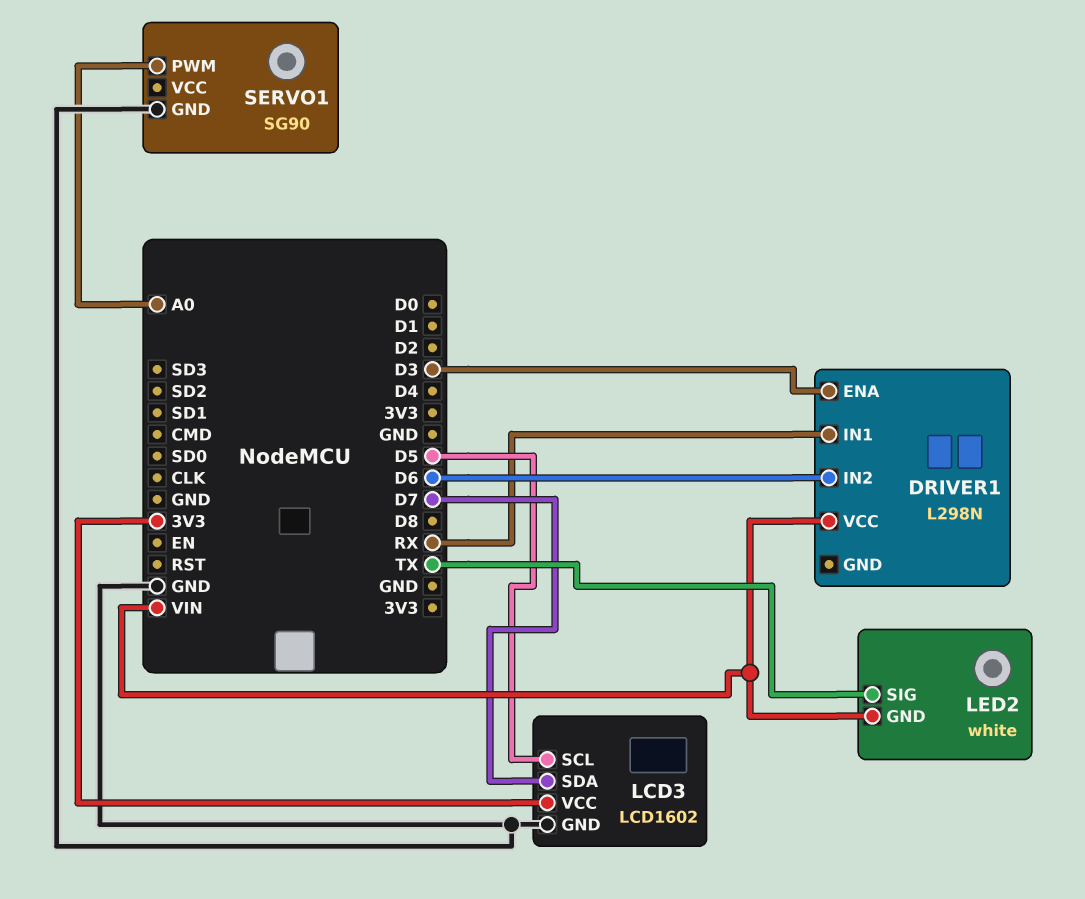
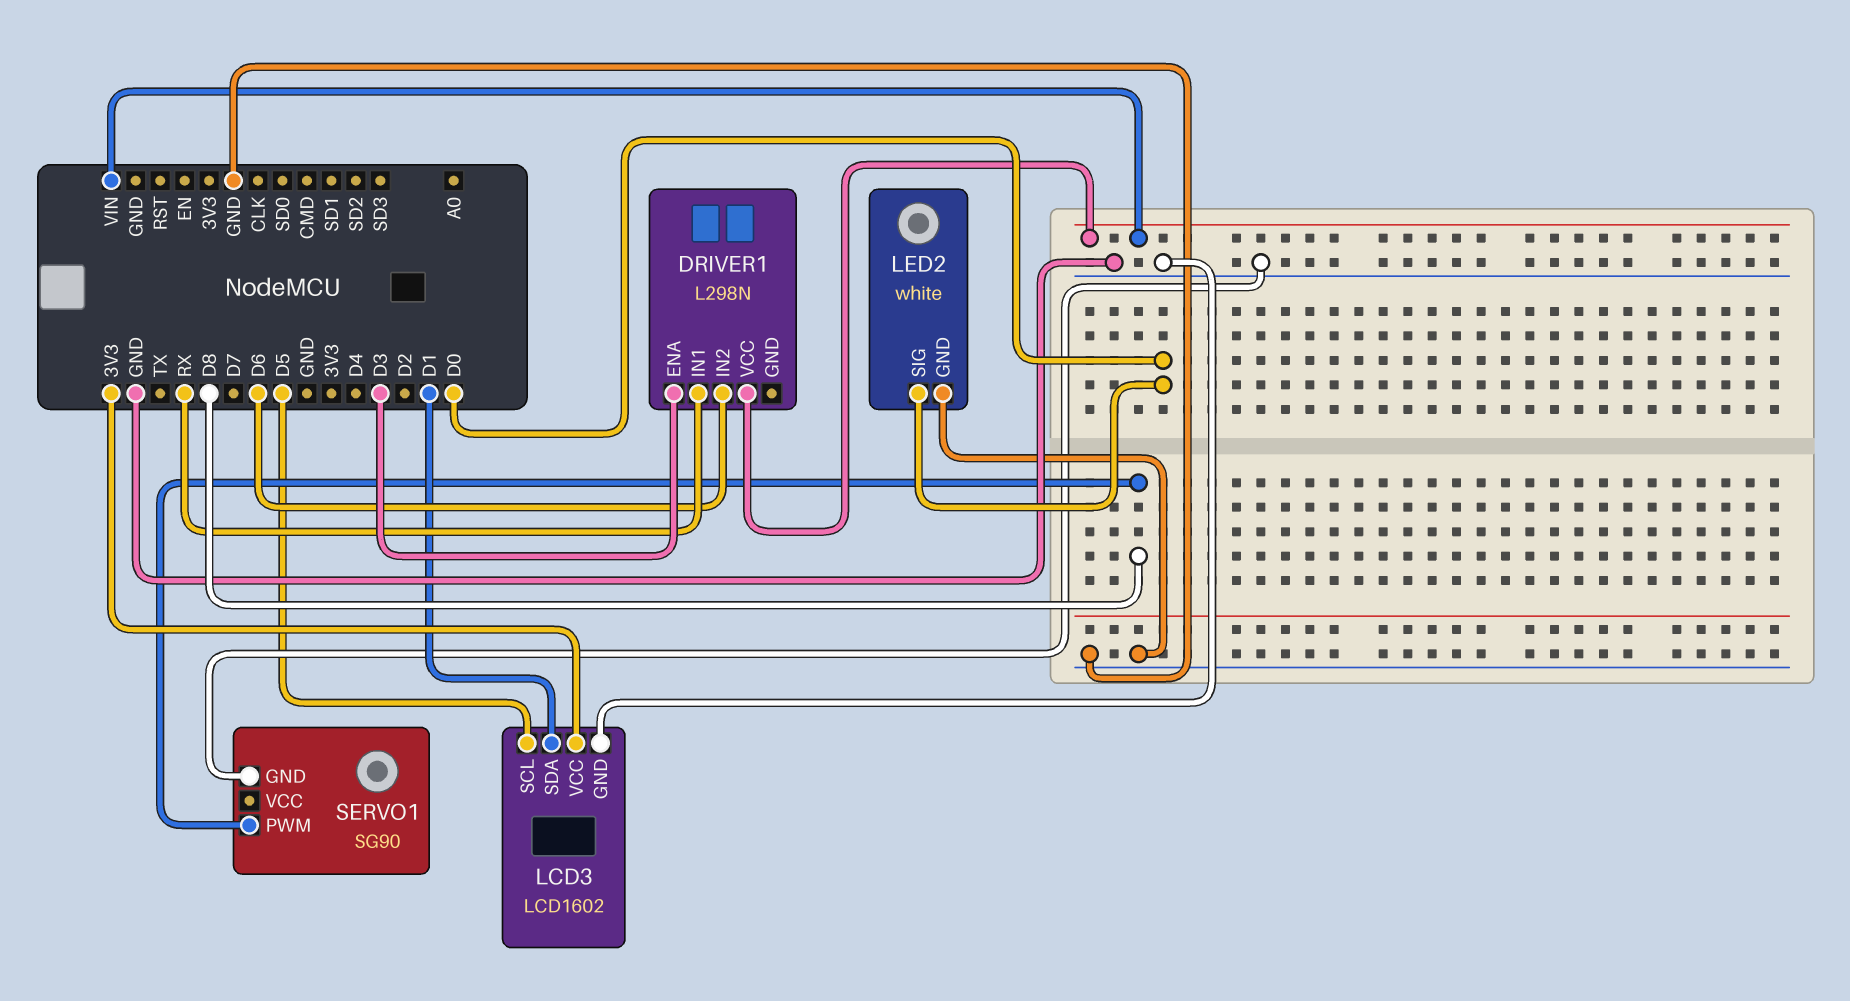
LCD3 pin SDA: D7 -> D1
LED2 pin GND: VIN -> GND
LED2 pin SIG: TX -> D0
SERVO1 pin PWM: A0 -> D8

